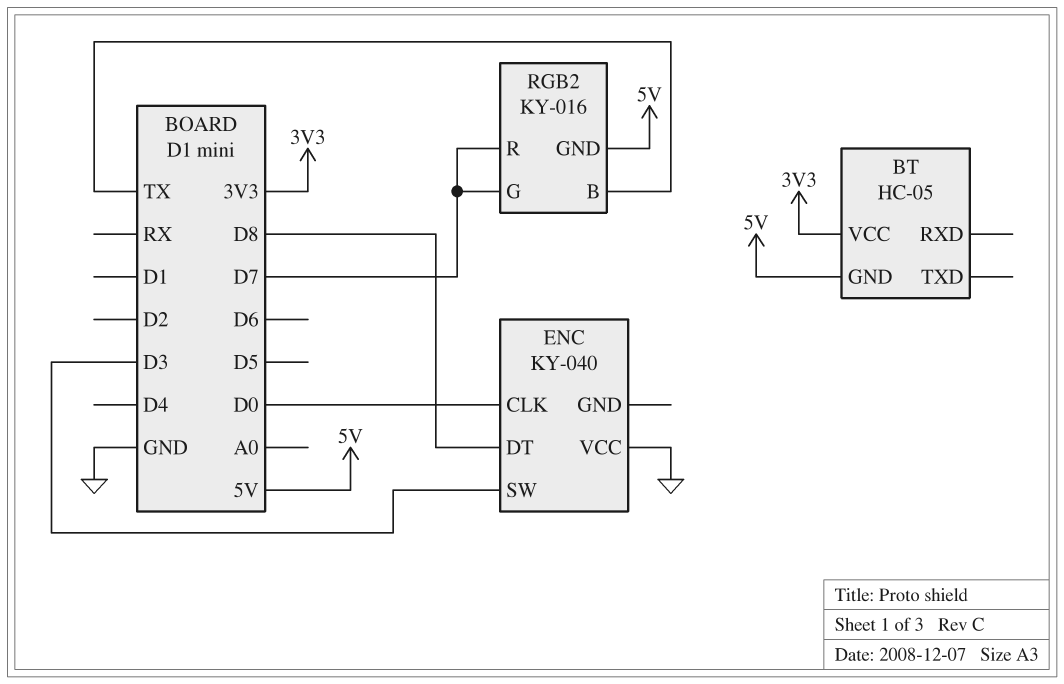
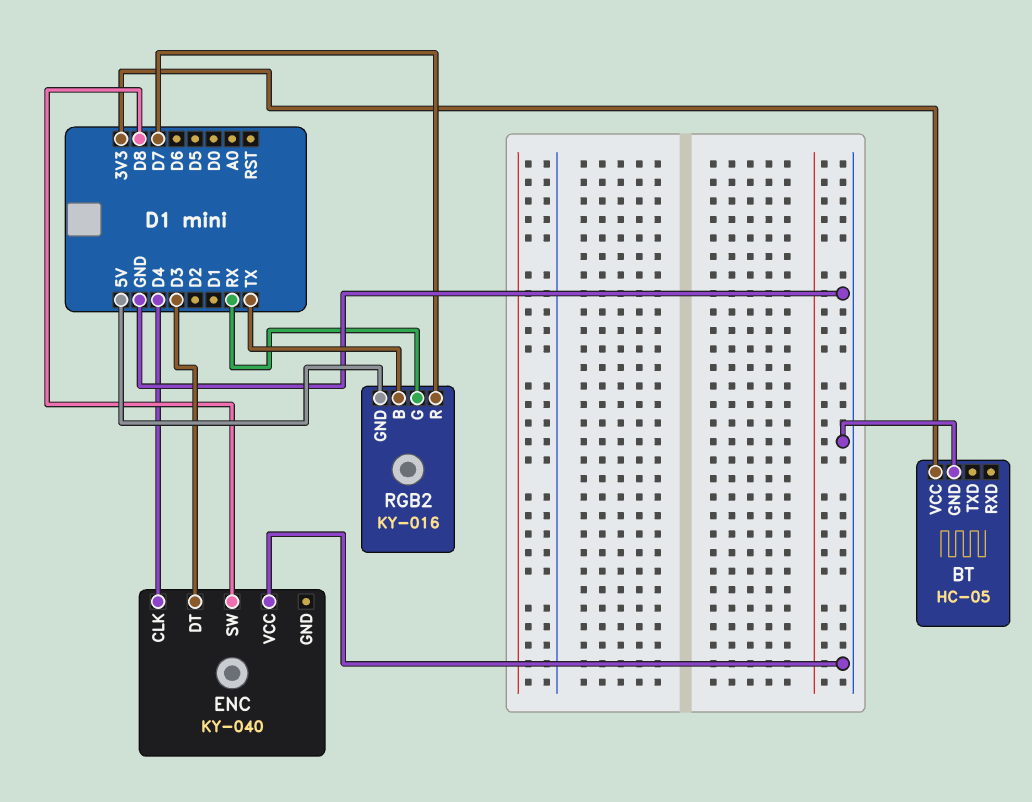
BT pin GND: 5V -> GND
ENC pin CLK: D0 -> D4
ENC pin DT: D8 -> D3
ENC pin SW: D3 -> D8
RGB2 pin G: D7 -> RX

